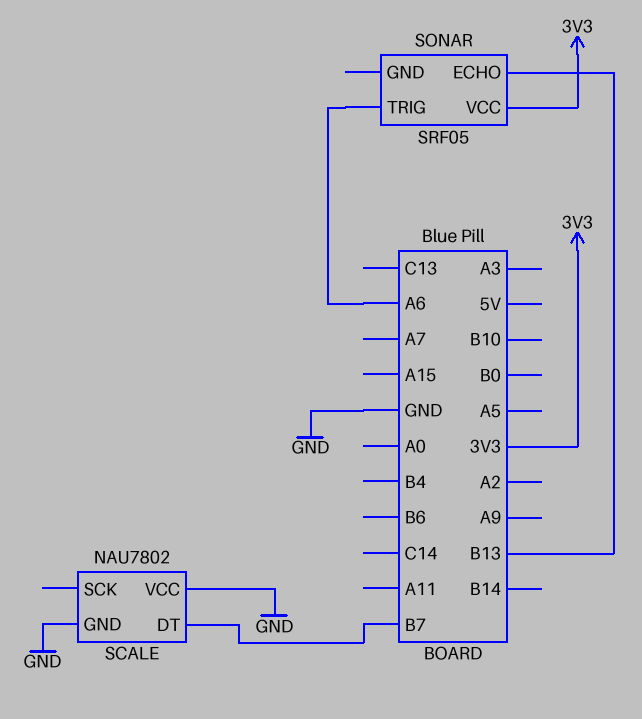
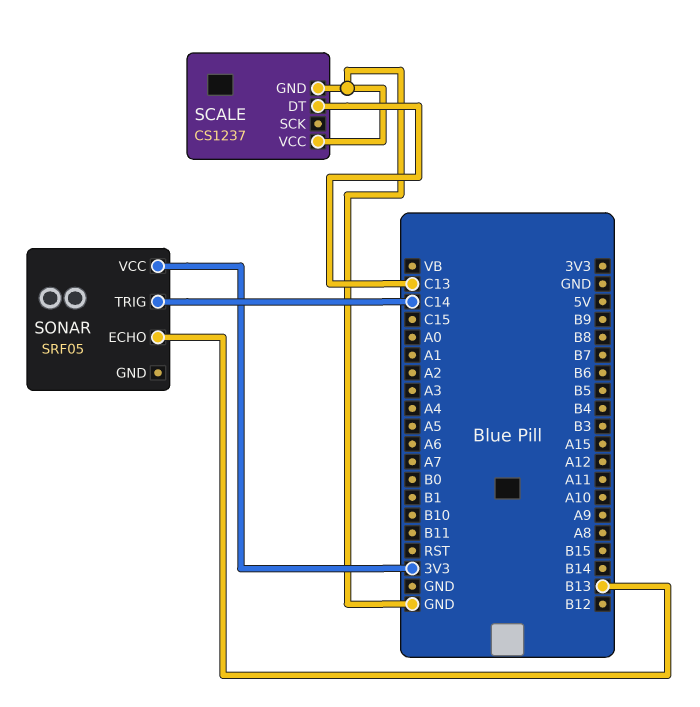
SCALE: NAU7802 -> CS1237
SCALE pin DT: B7 -> C13
SONAR pin TRIG: A6 -> C14

